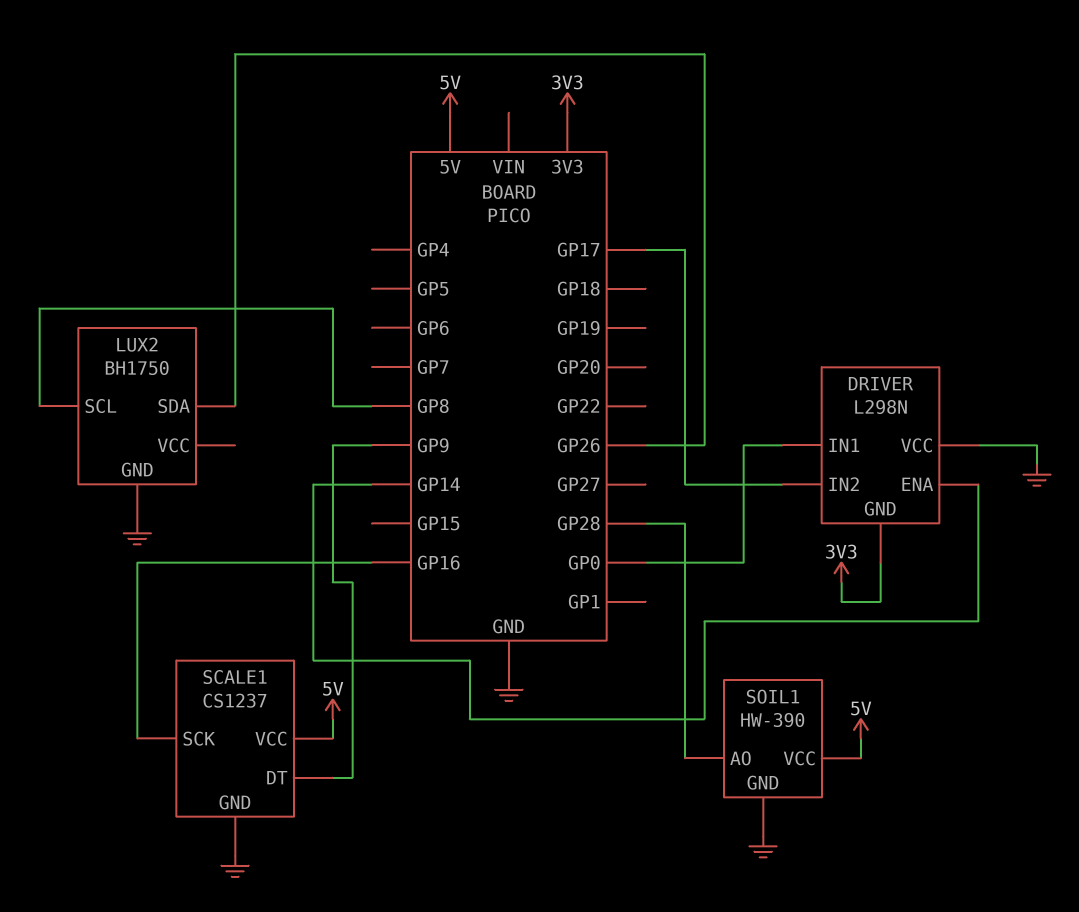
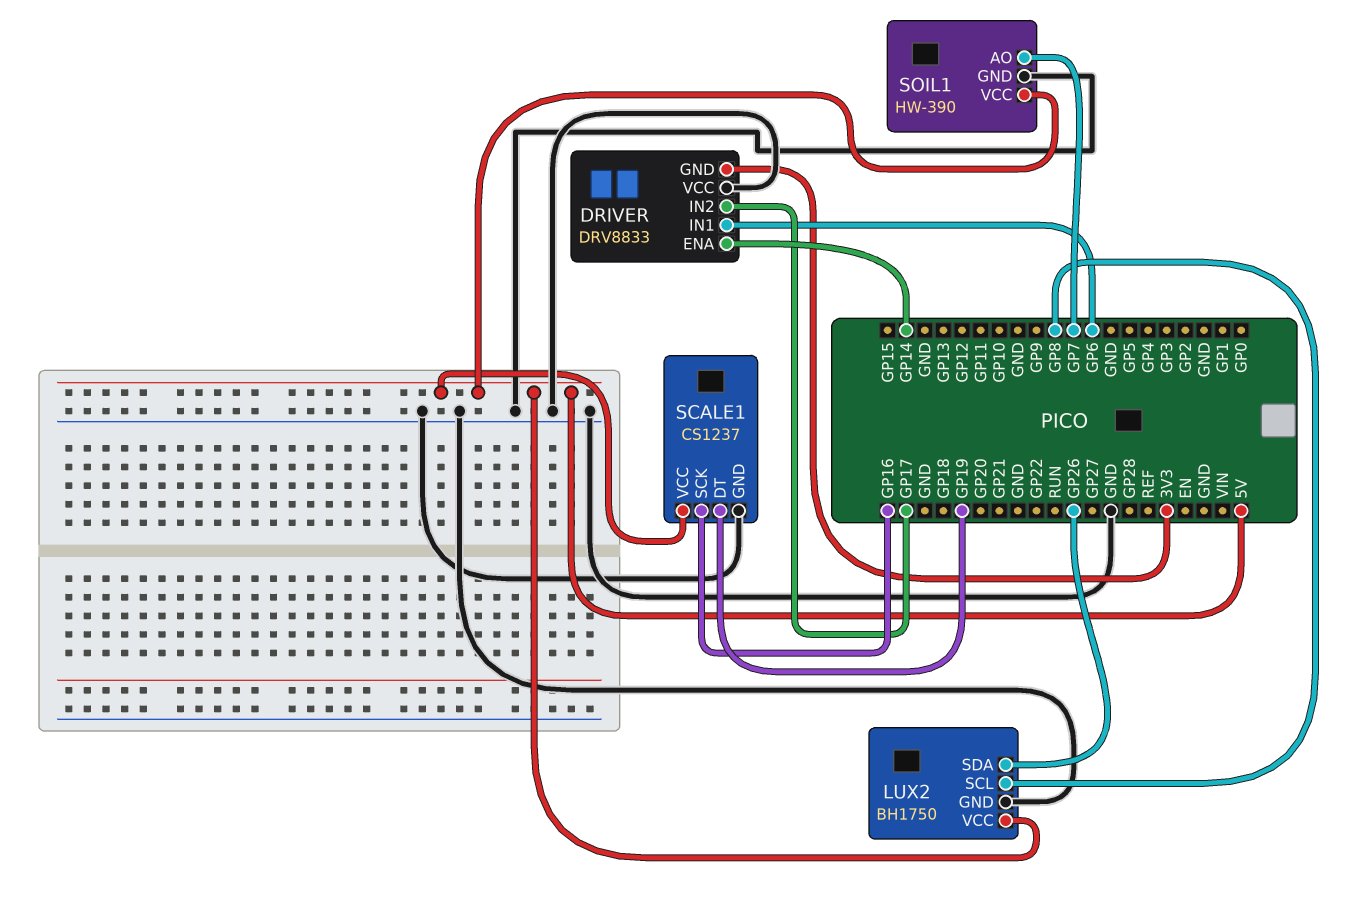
DRIVER: L298N -> DRV8833
DRIVER pin IN1: GP0 -> GP6
LUX2 pin VCC: none -> 5V
SCALE1 pin DT: GP9 -> GP19
SOIL1 pin AO: GP28 -> GP7

